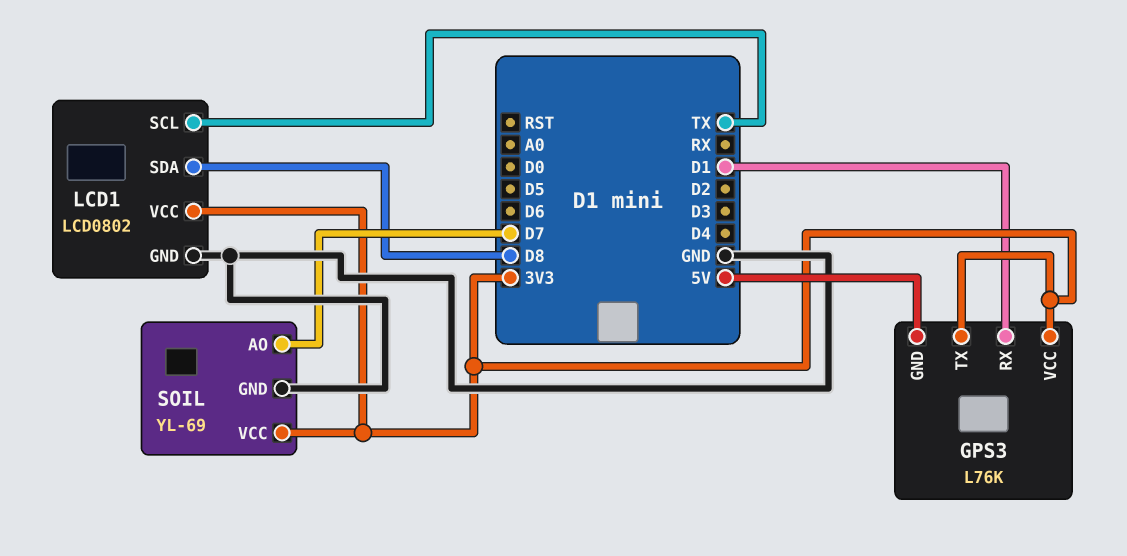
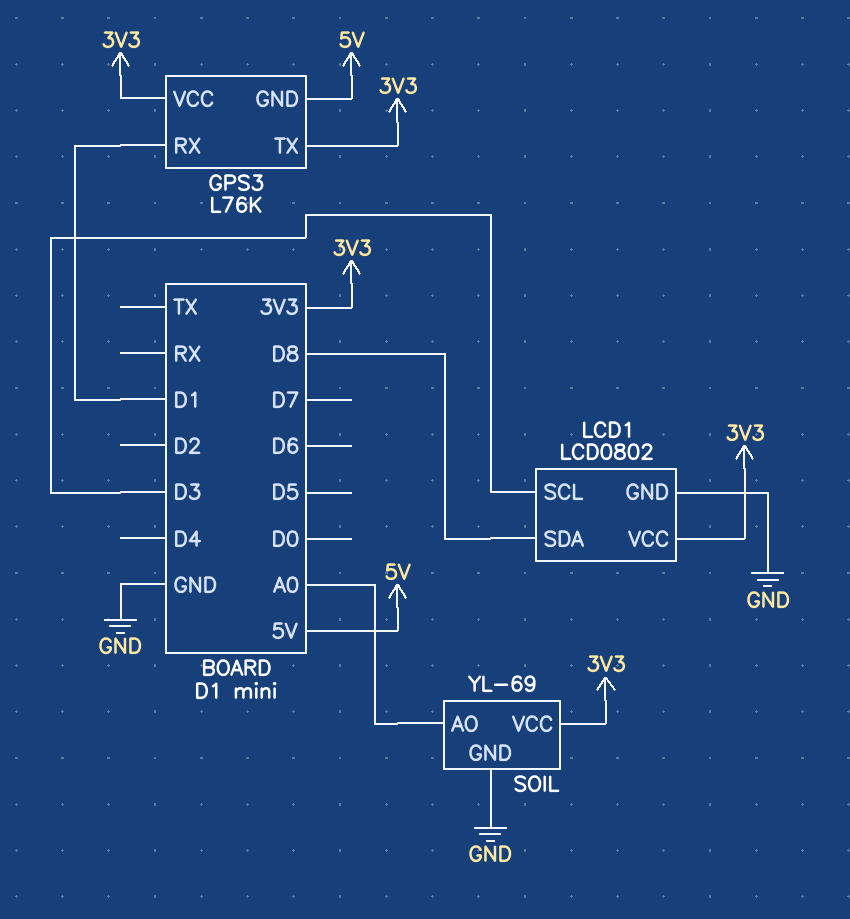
LCD1 pin SCL: TX -> D3
SOIL pin AO: D7 -> A0

